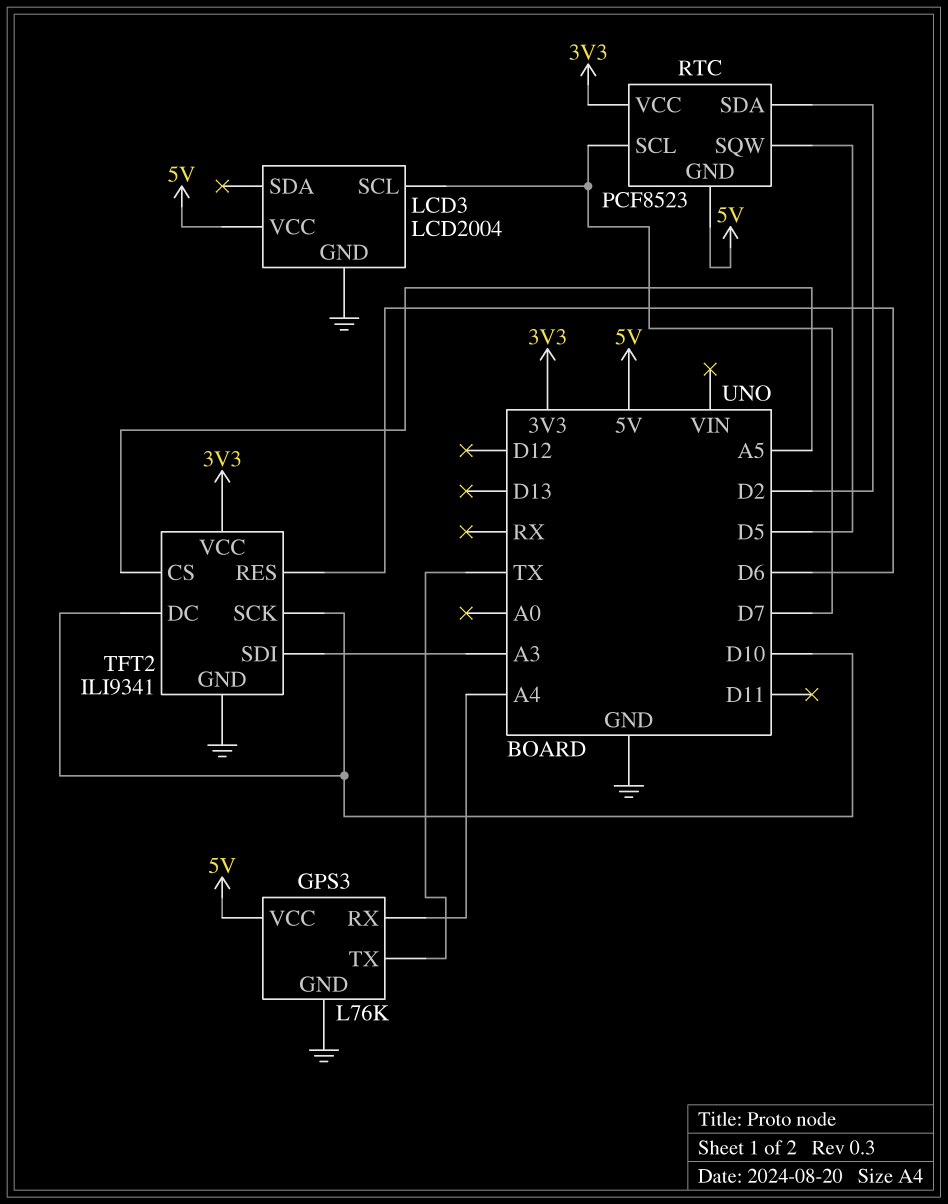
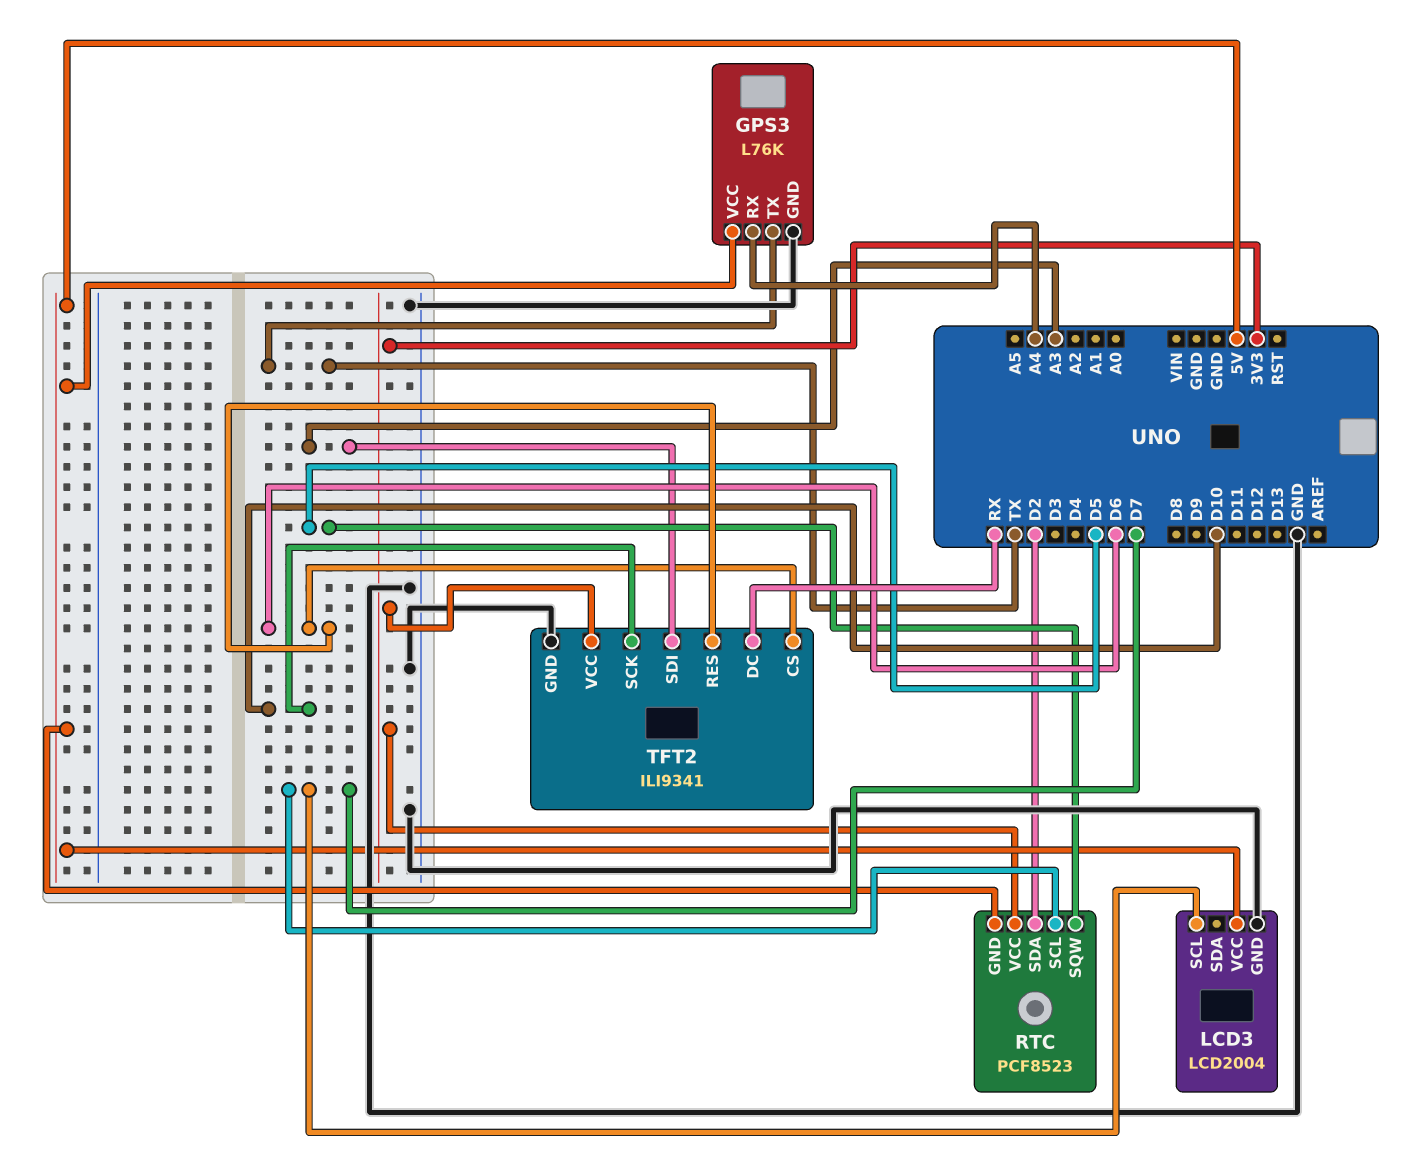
TFT2 pin CS: A5 -> D6
TFT2 pin DC: D10 -> RX

